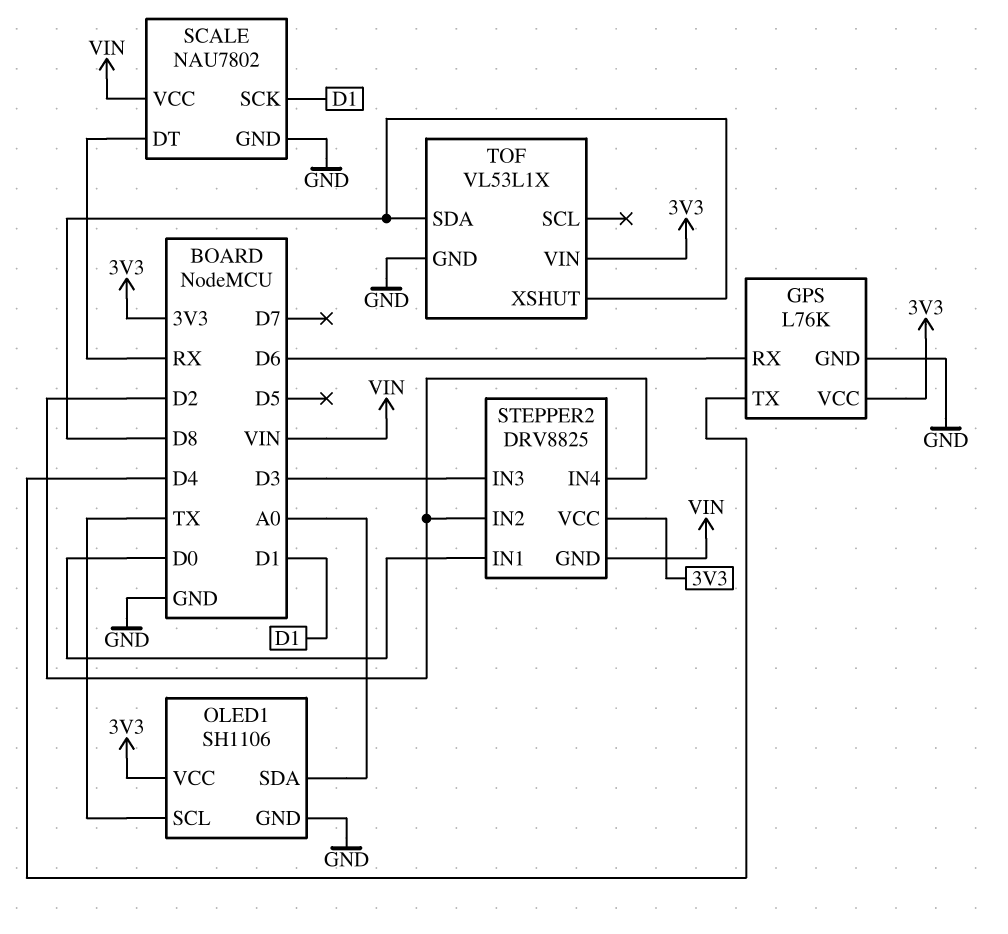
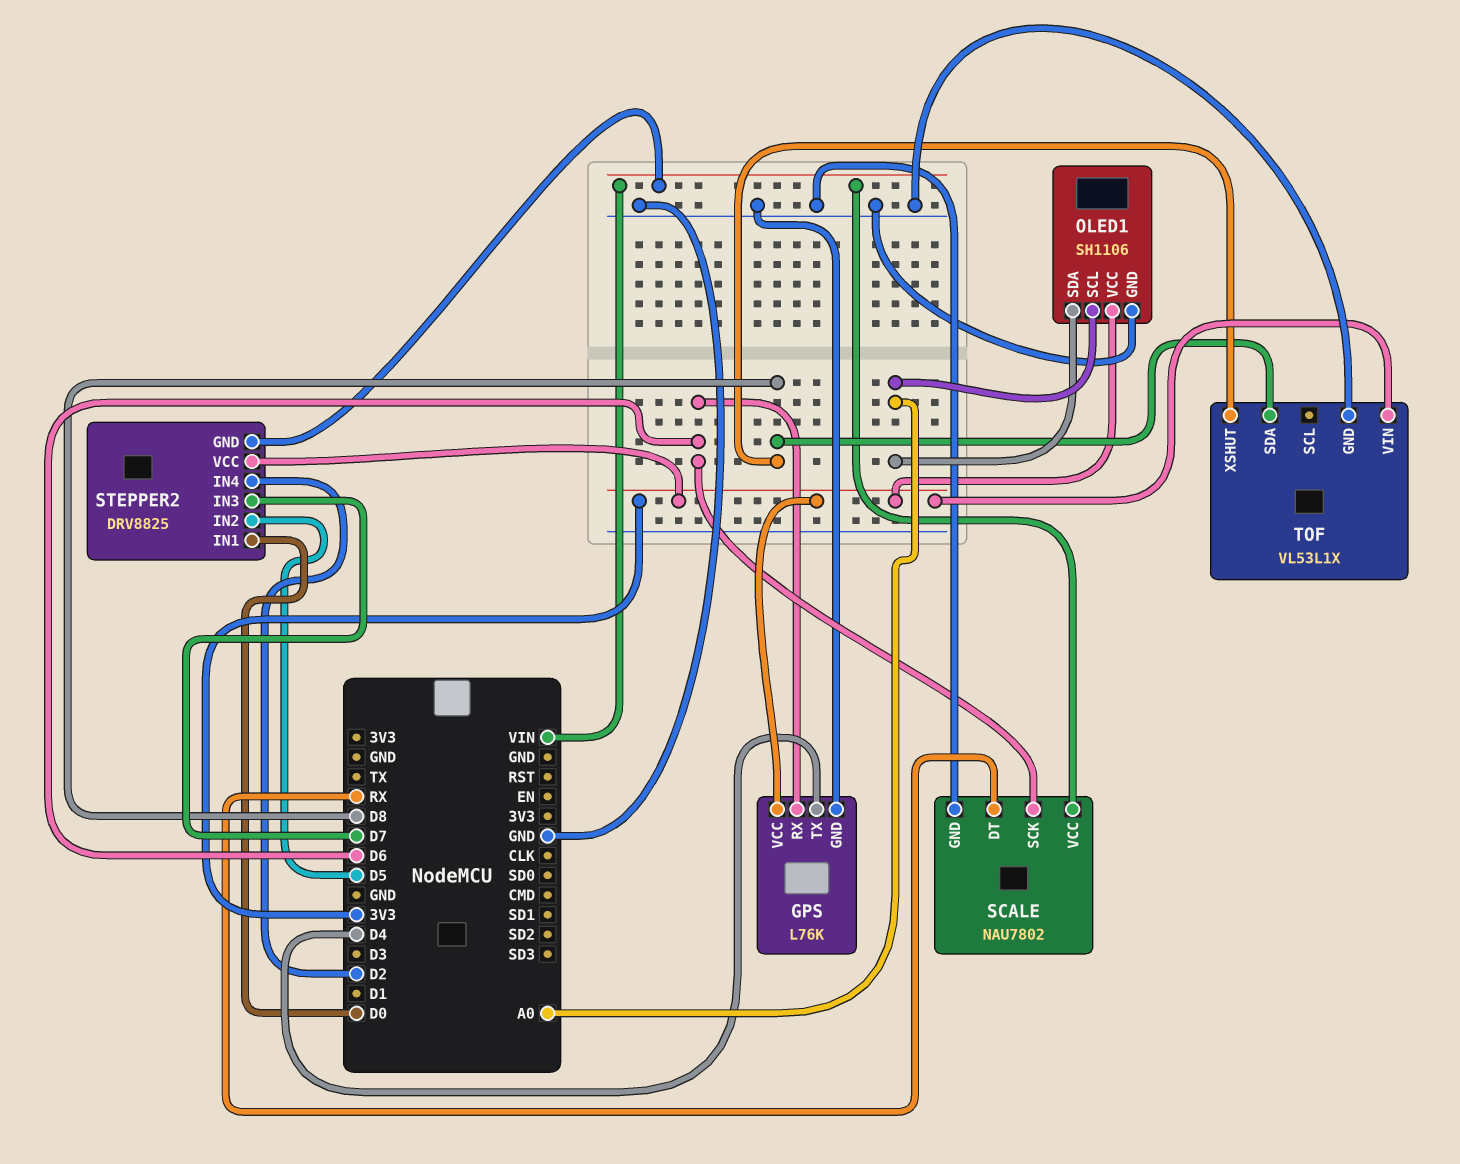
OLED1 pin SCL: TX -> A0
SCALE pin SCK: D1 -> D6
STEPPER2 pin IN2: D2 -> D5
STEPPER2 pin IN3: D3 -> D7

